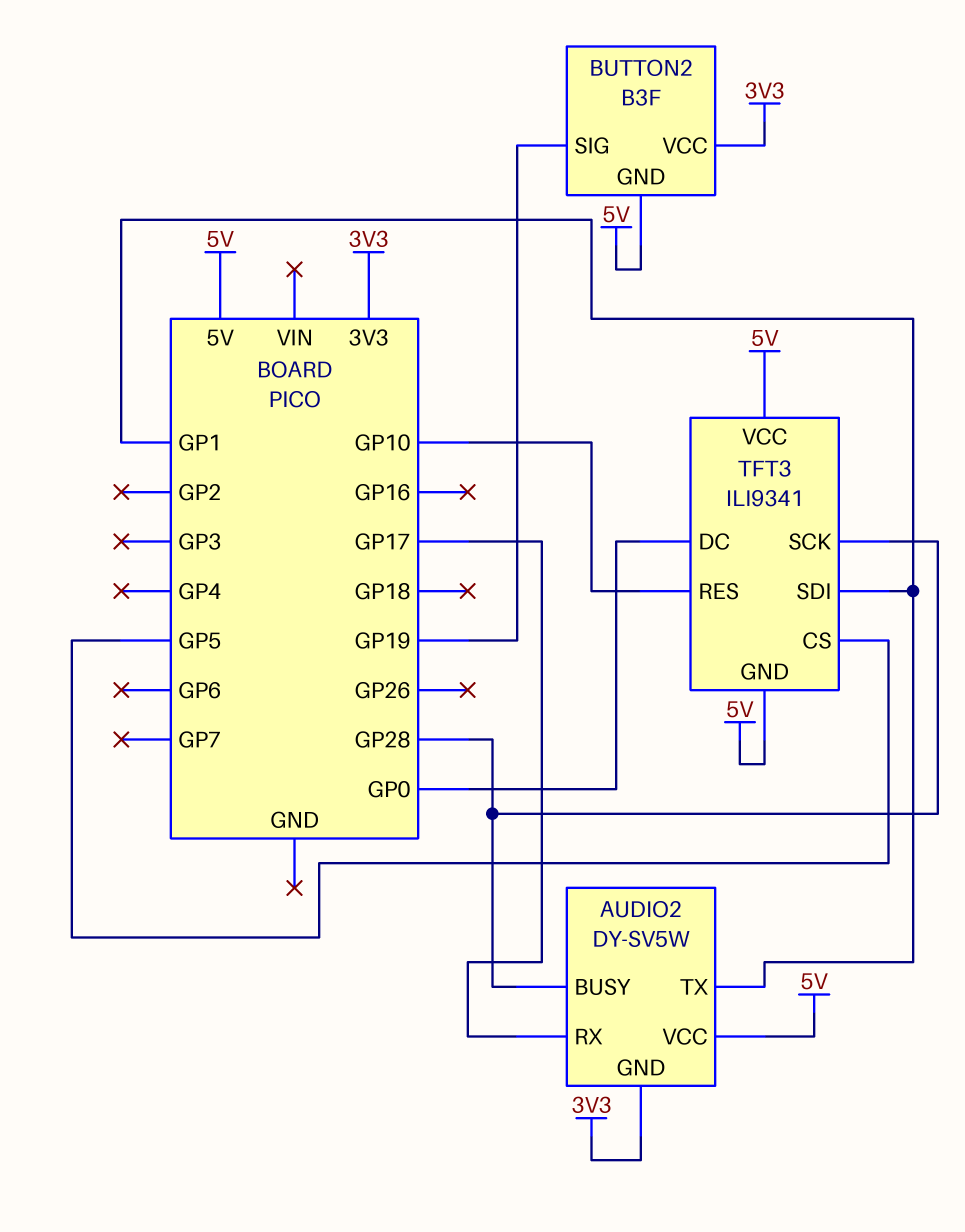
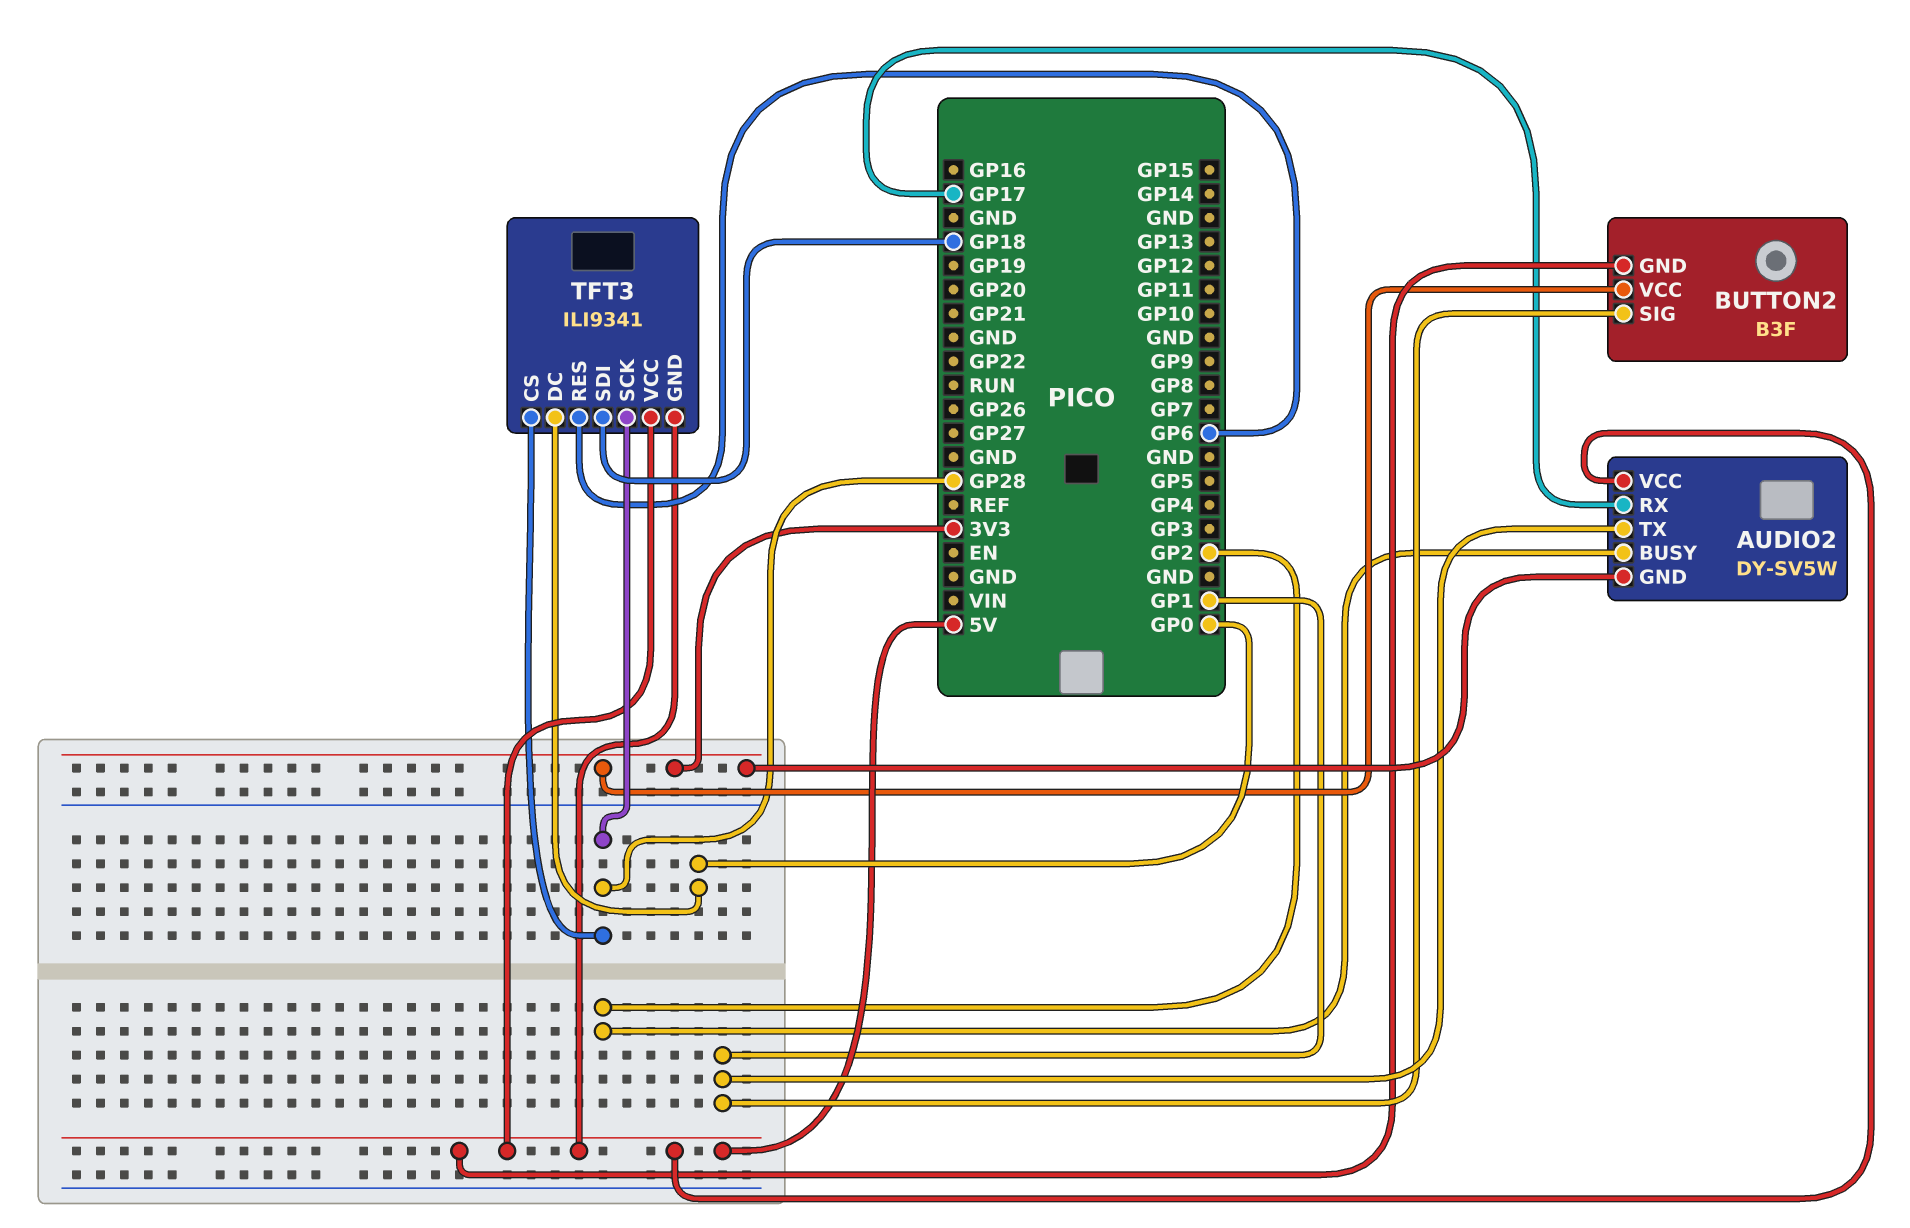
AUDIO2 pin BUSY: GP28 -> GP2
BUTTON2 pin SIG: GP19 -> GP1
TFT3 pin CS: GP5 -> GP28
TFT3 pin RES: GP10 -> GP6
TFT3 pin SDI: GP1 -> GP18

